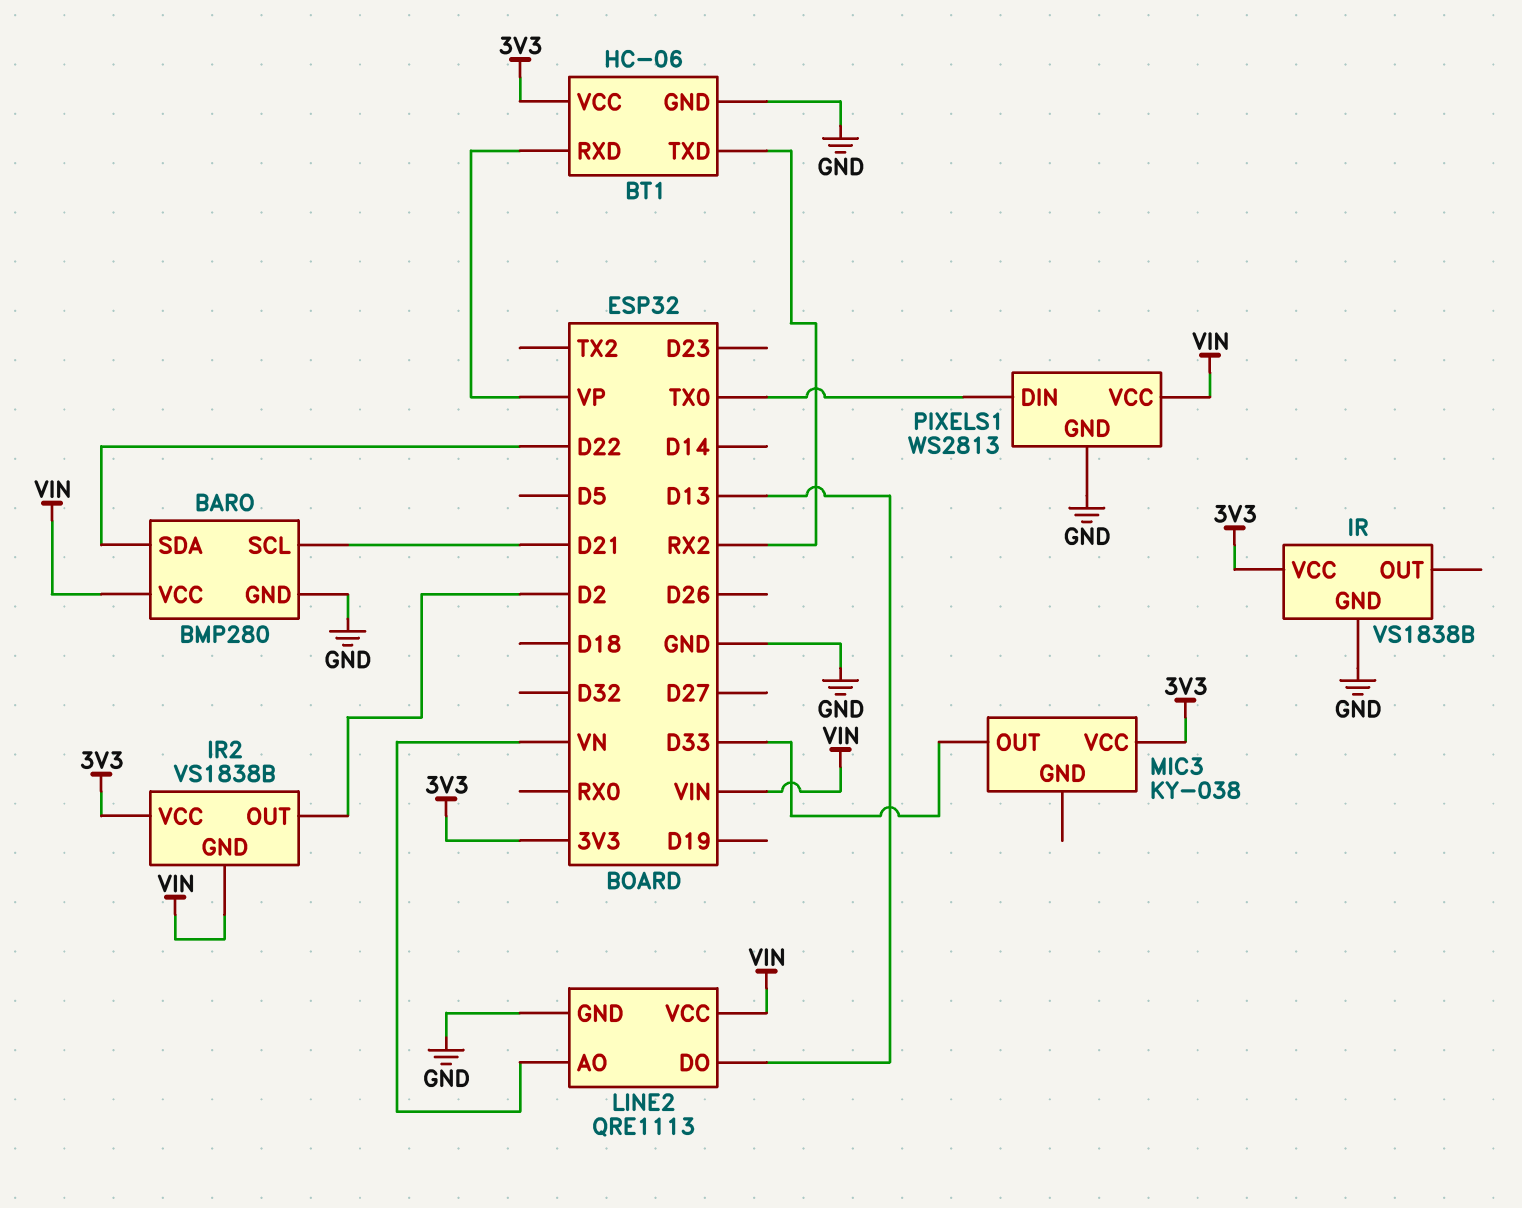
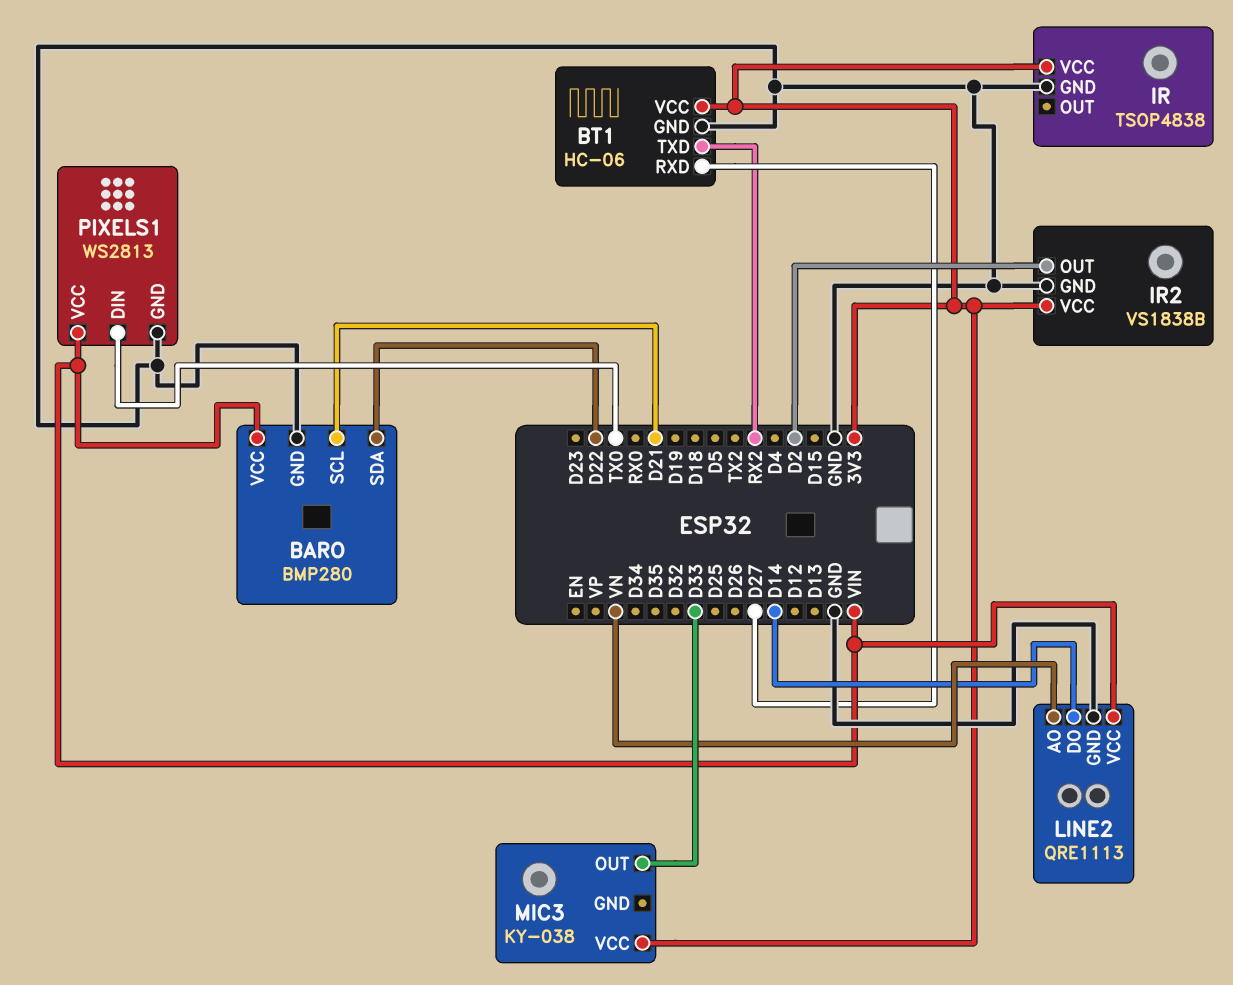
BT1 pin RXD: VP -> D27
IR: VS1838B -> TSOP4838
IR2 pin GND: VIN -> GND
LINE2 pin DO: D13 -> D14

